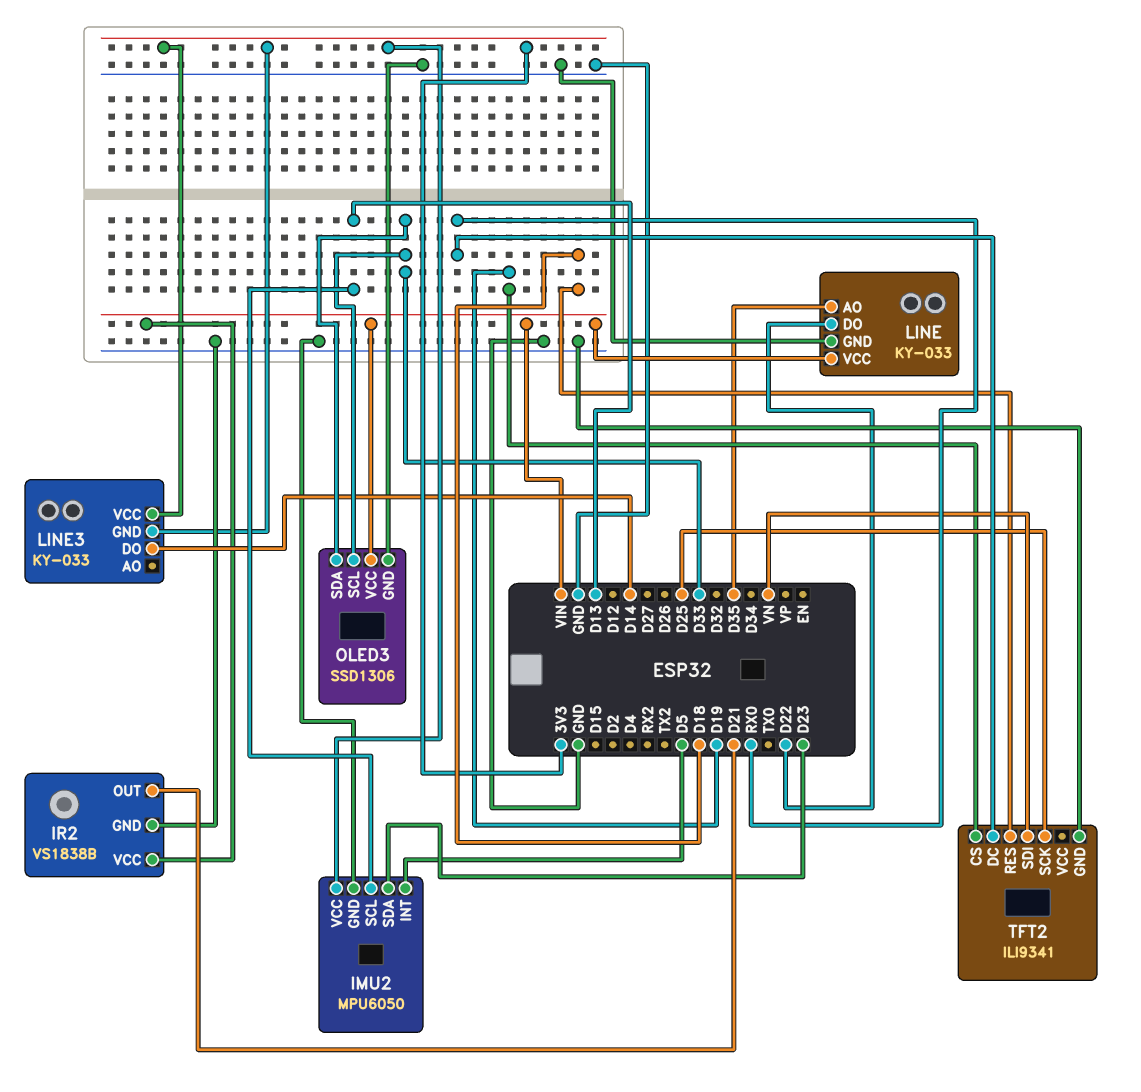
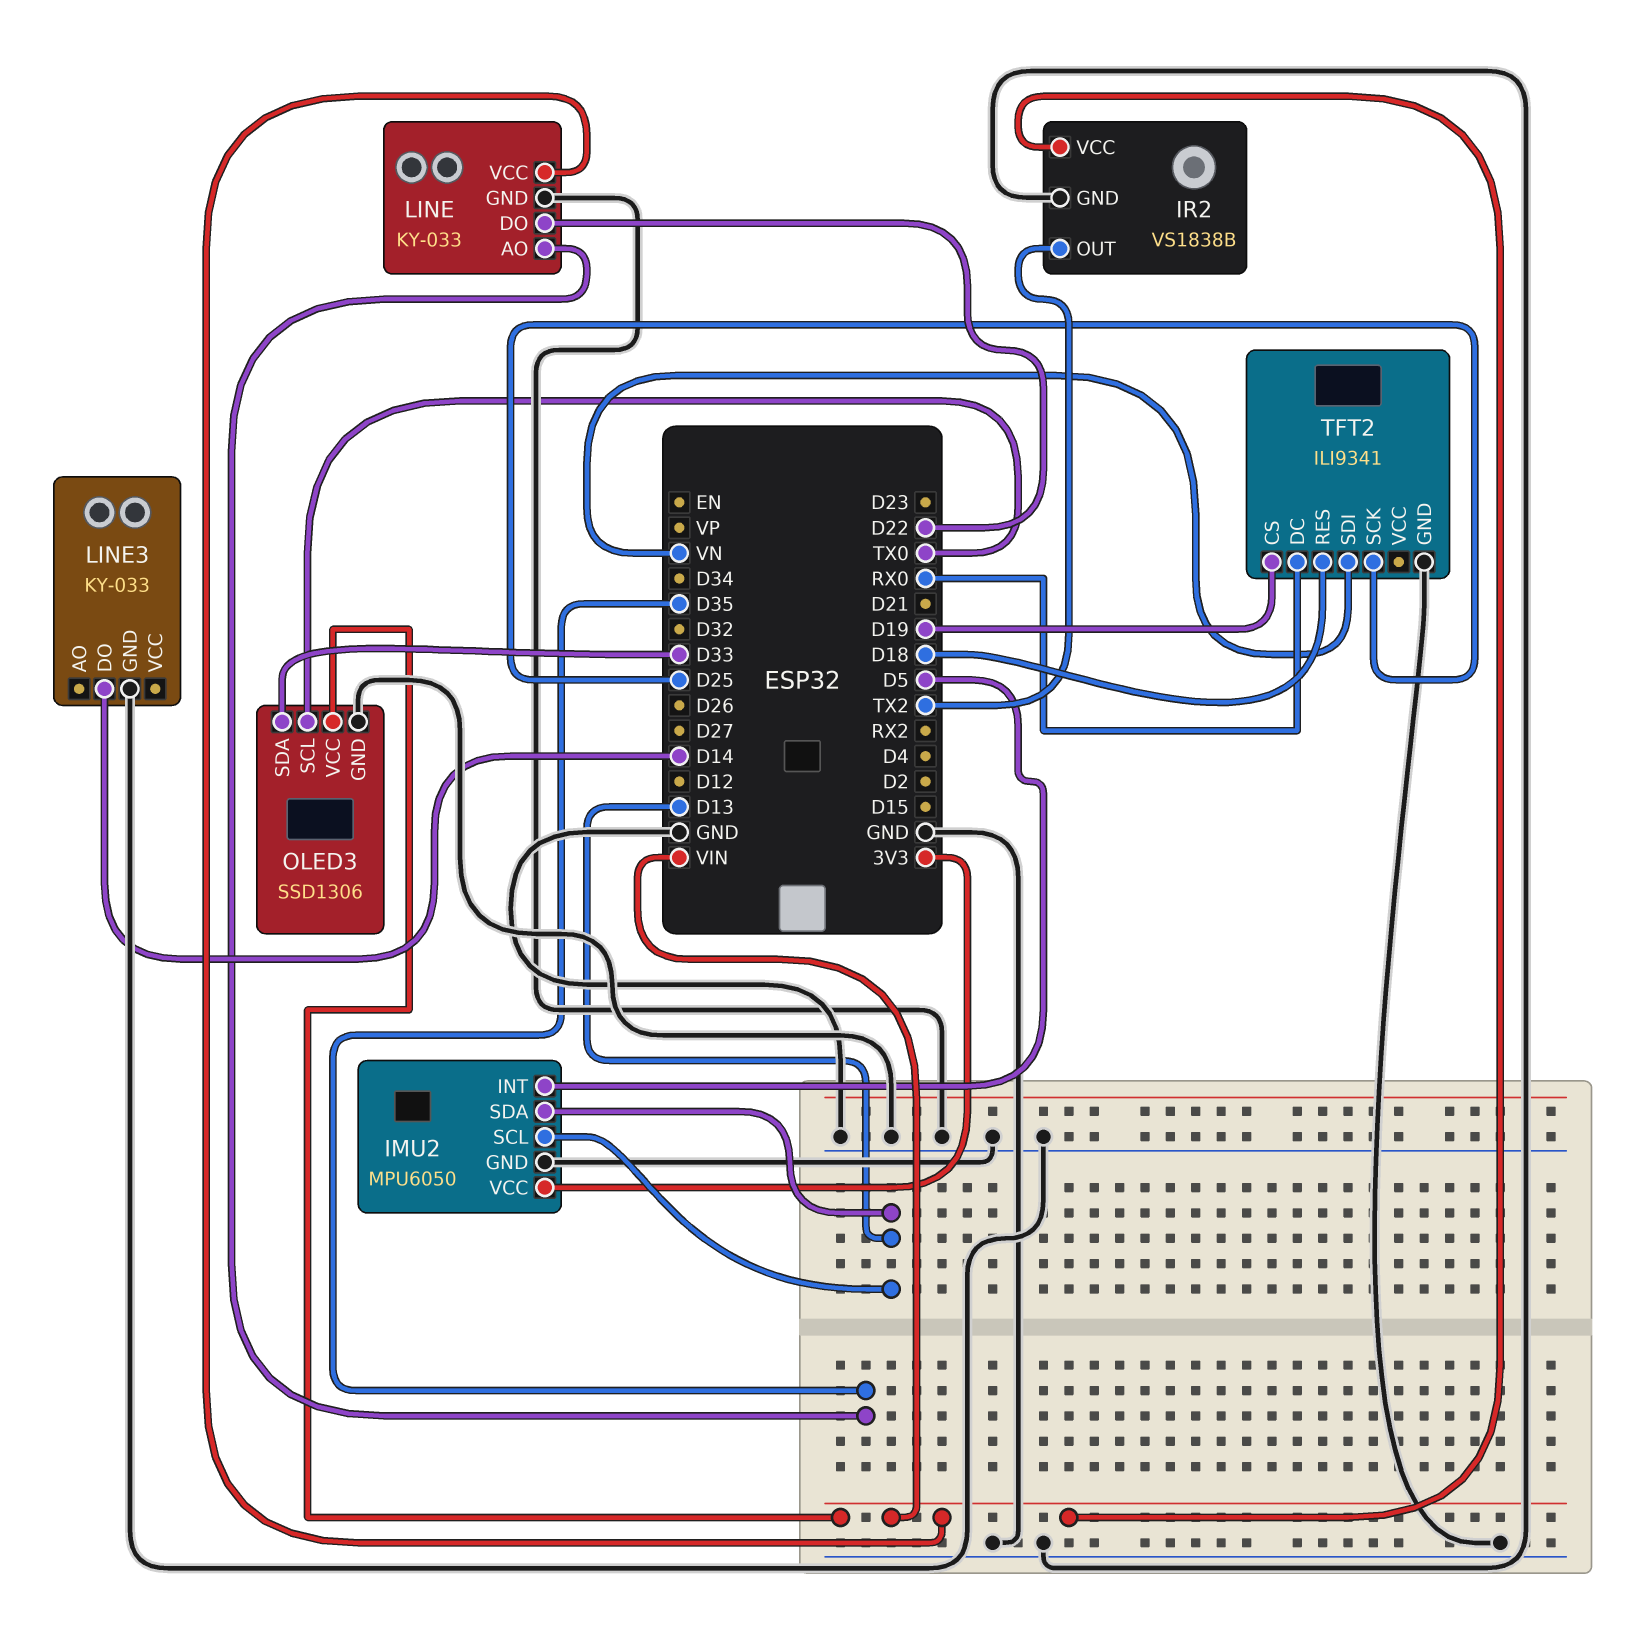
IMU2 pin SDA: D23 -> D13
IR2 pin OUT: D21 -> TX2
LINE3 pin GND: 3V3 -> GND
LINE3 pin VCC: 3V3 -> none
OLED3 pin SCL: D33 -> TX0

